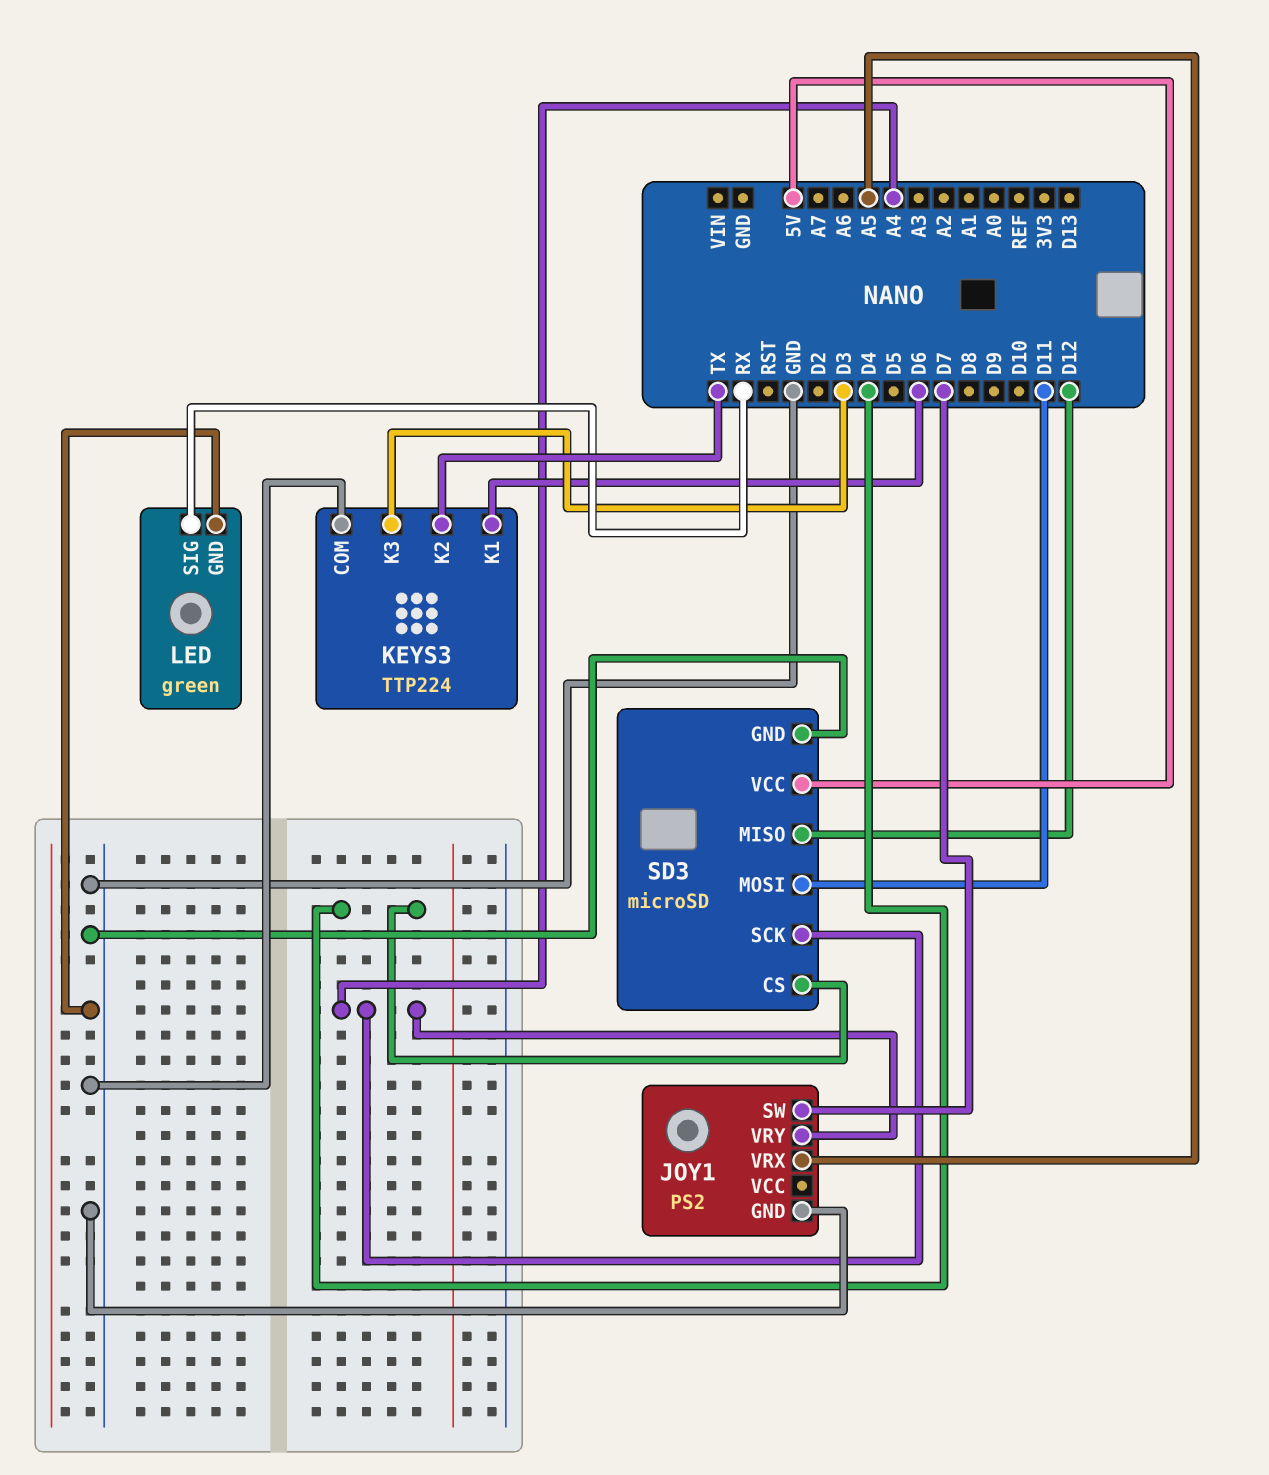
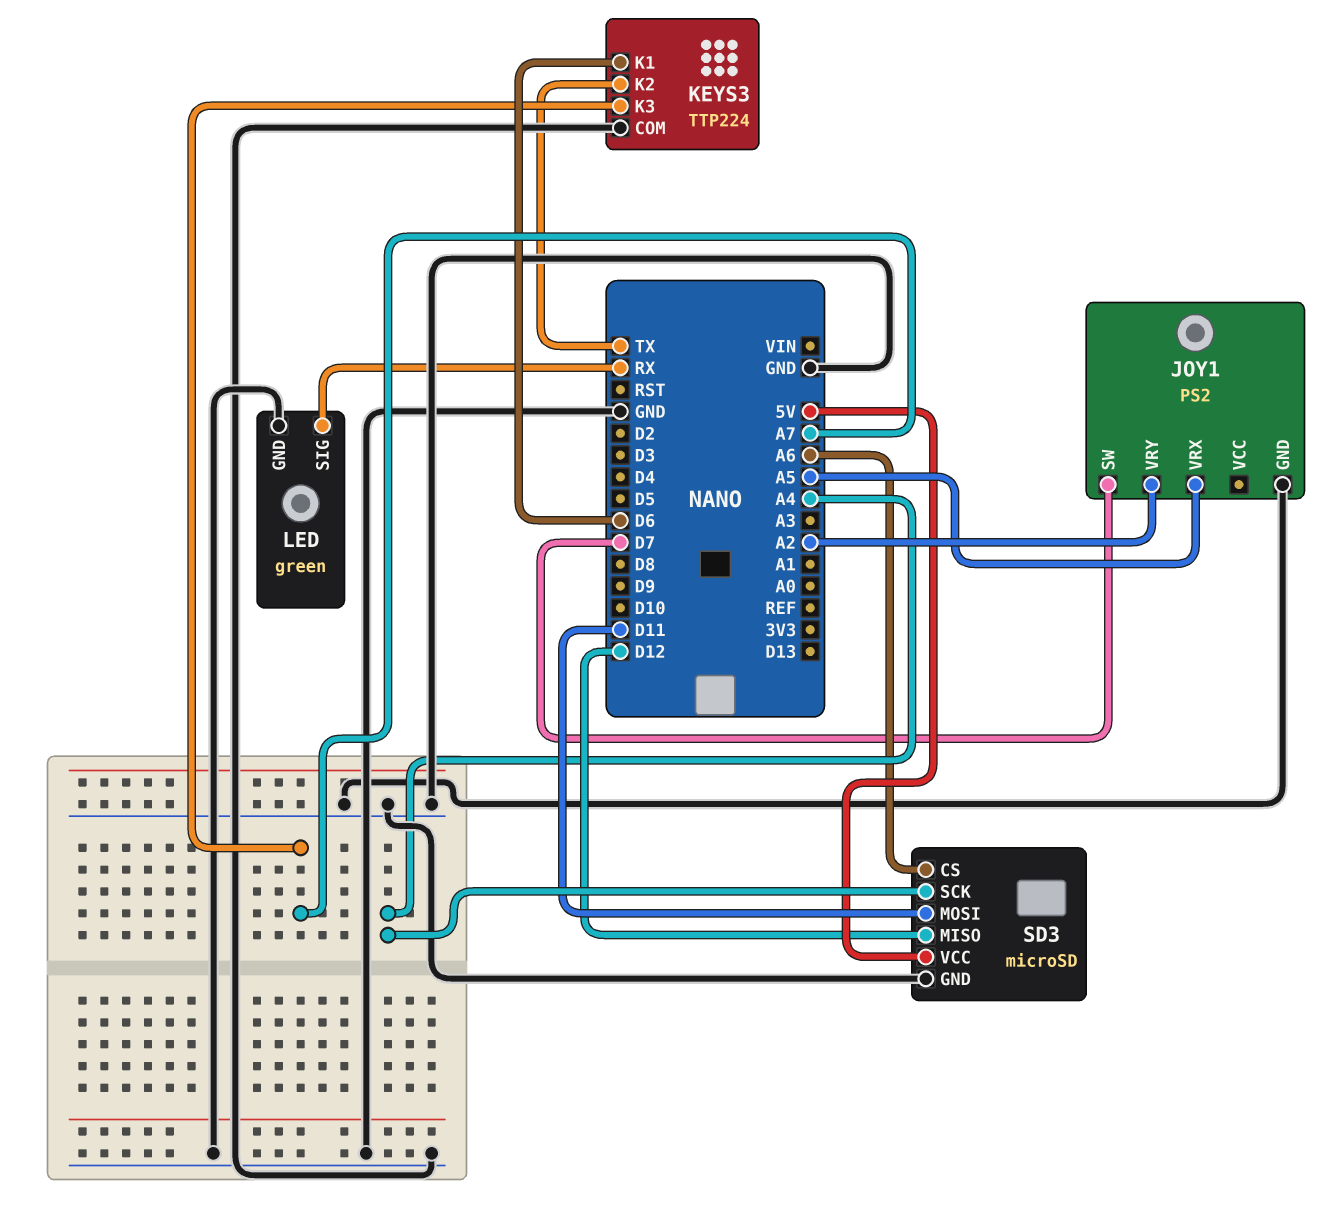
JOY1 pin VRY: A4 -> A2
KEYS3 pin K3: D3 -> A7
SD3 pin CS: D4 -> A6

